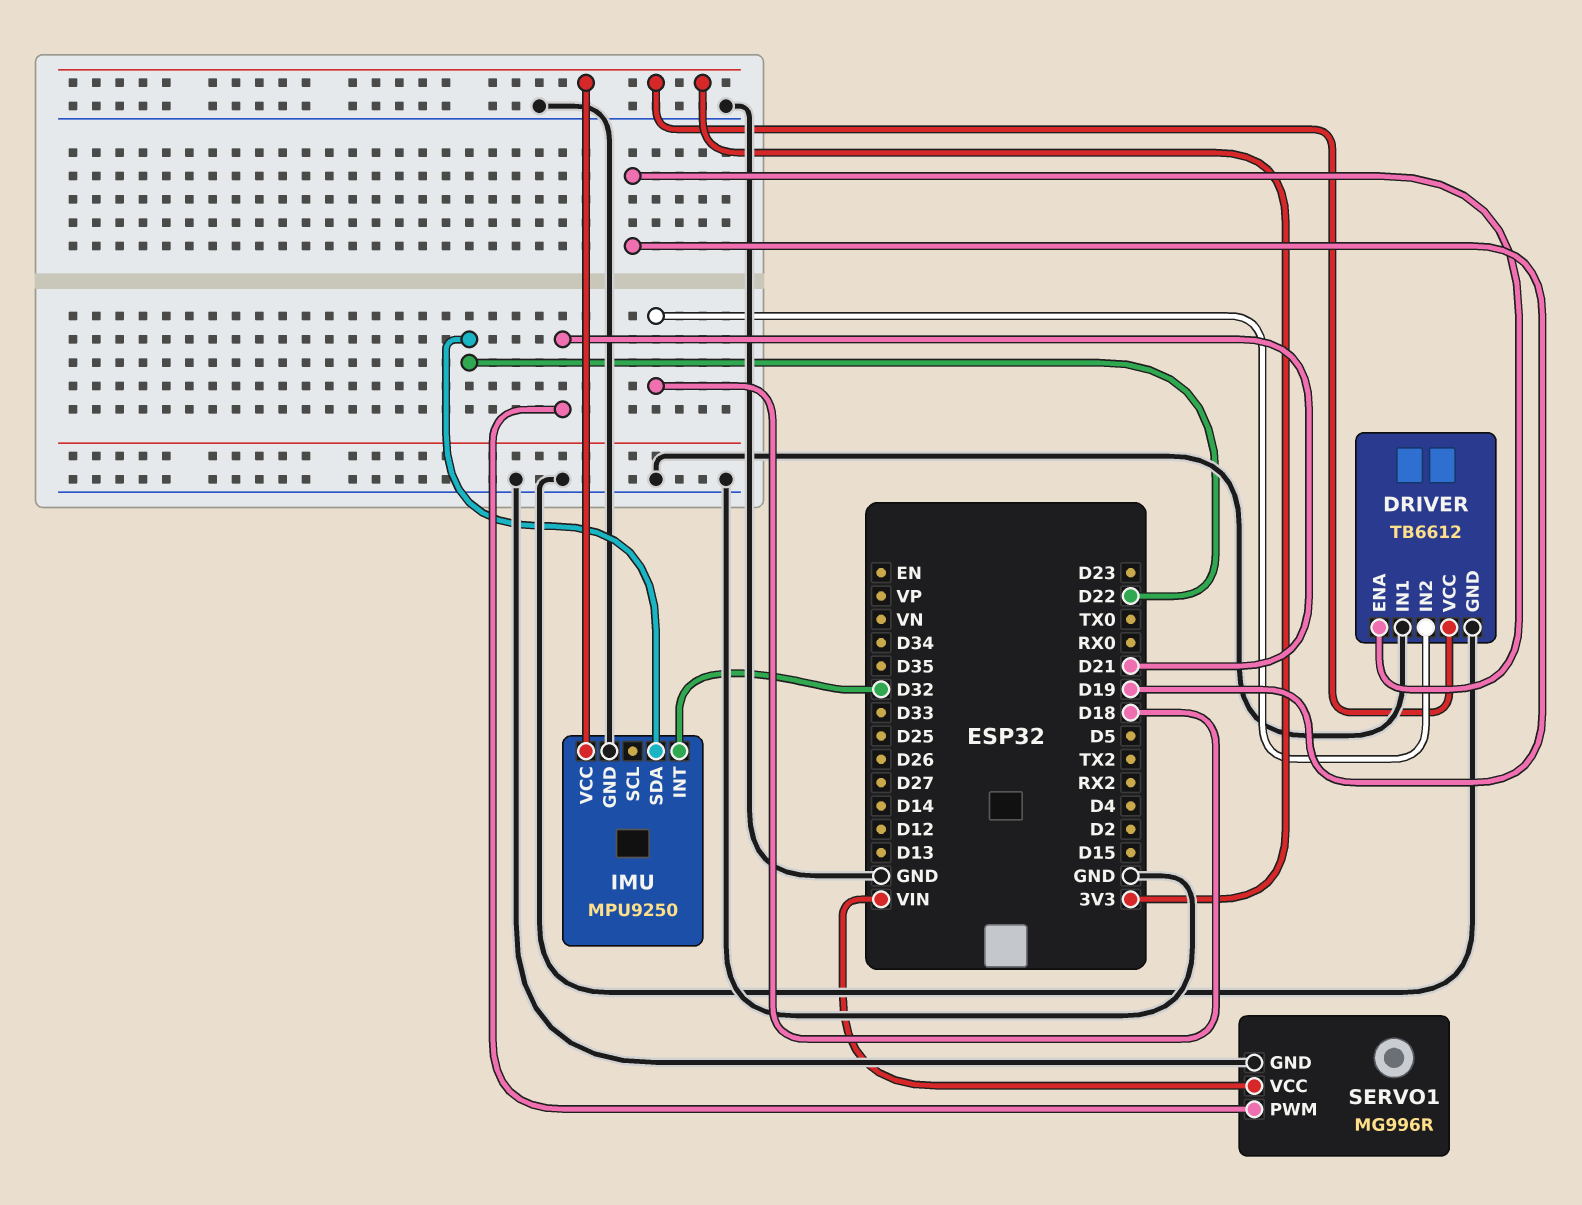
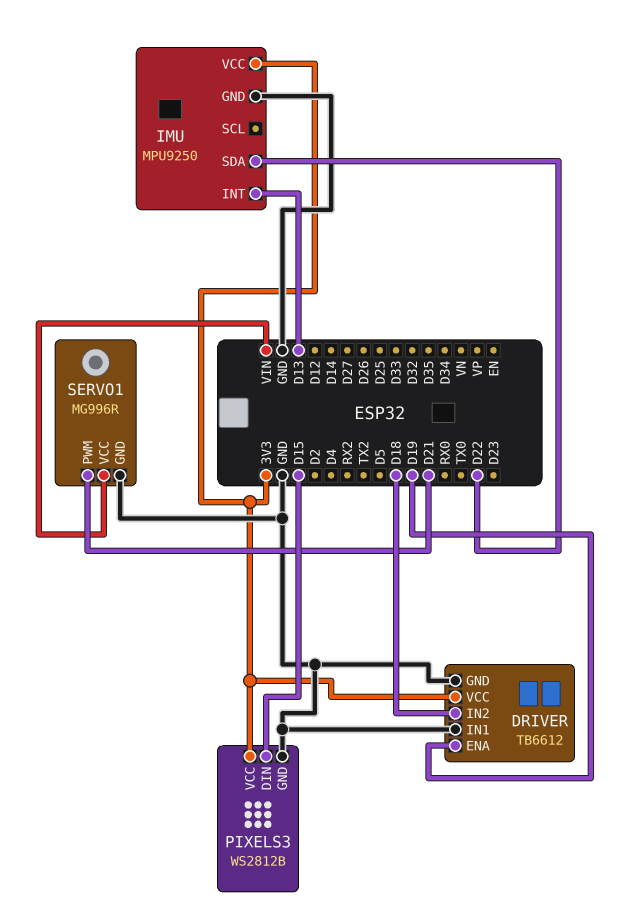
IMU pin INT: D32 -> D13
PIXELS3: none -> WS2812B
PIXELS3 pin DIN: none -> D15
PIXELS3 pin GND: none -> GND
PIXELS3 pin VCC: none -> 3V3

